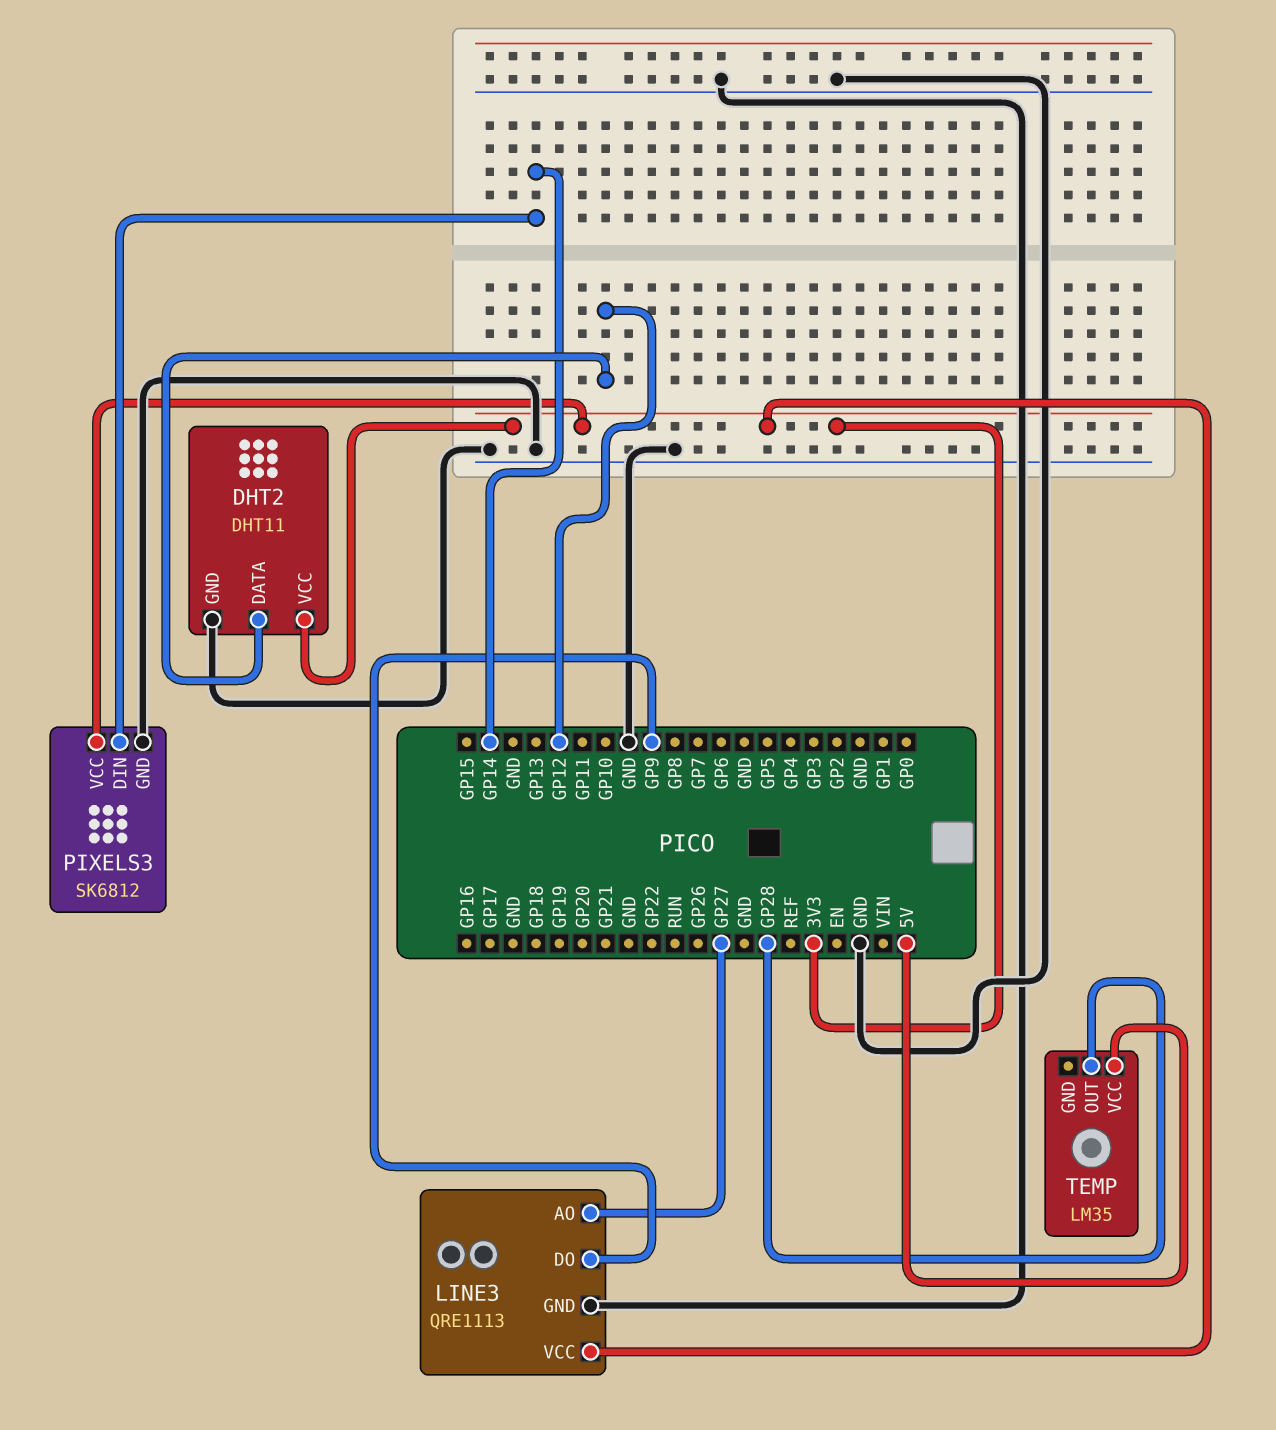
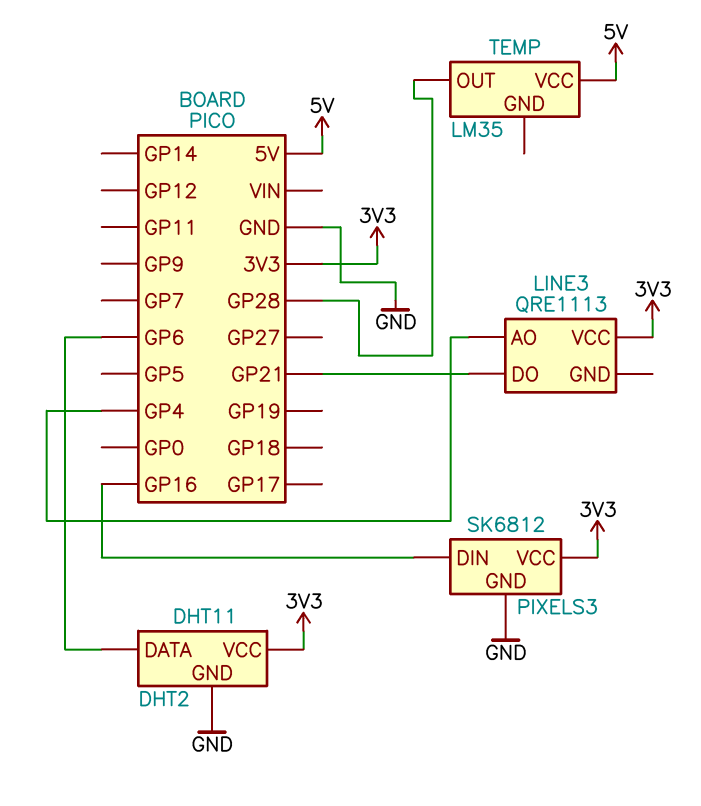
DHT2 pin DATA: GP12 -> GP6
LINE3 pin AO: GP27 -> GP4
LINE3 pin DO: GP9 -> GP21
LINE3 pin GND: GND -> none
PIXELS3 pin DIN: GP14 -> GP16

